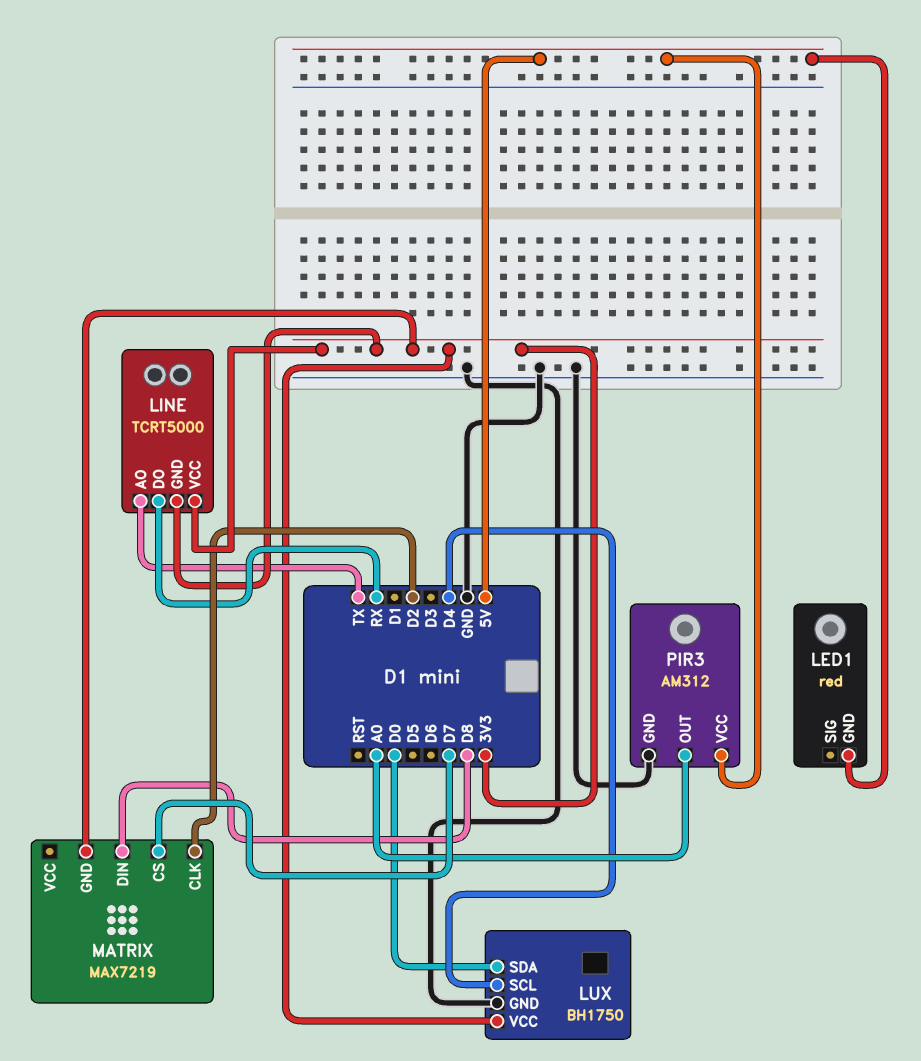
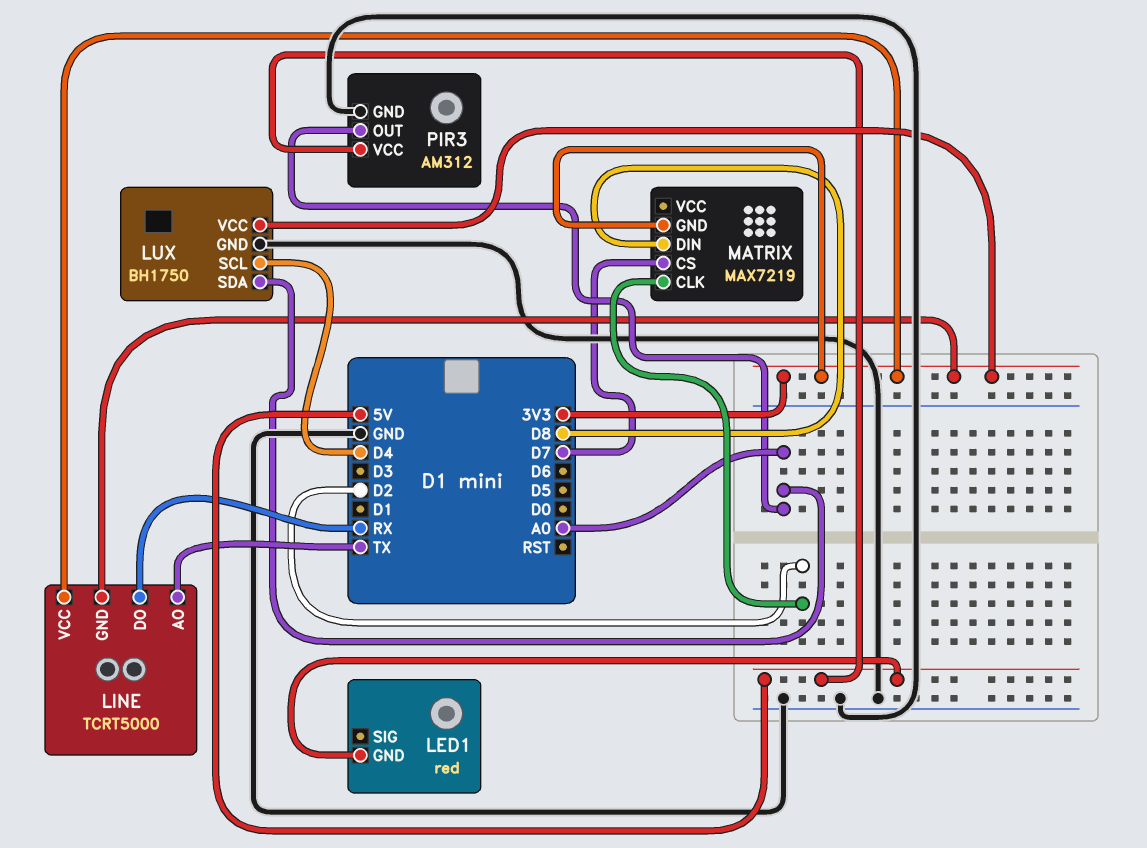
LUX pin SDA: D0 -> A0

